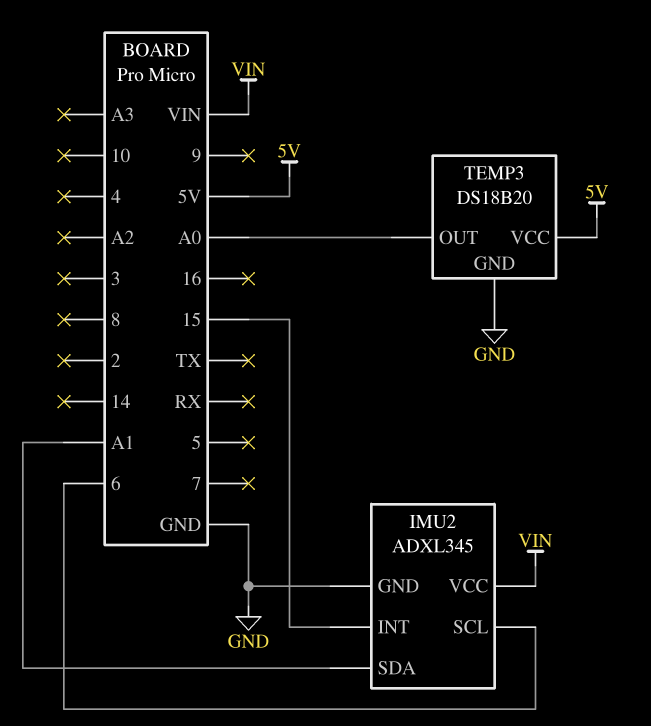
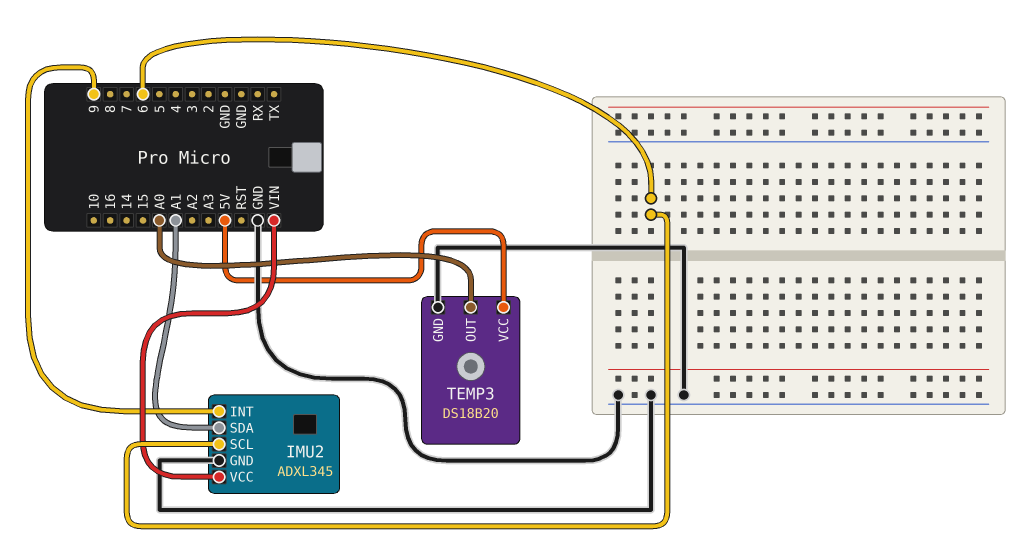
IMU2 pin INT: 15 -> 9

